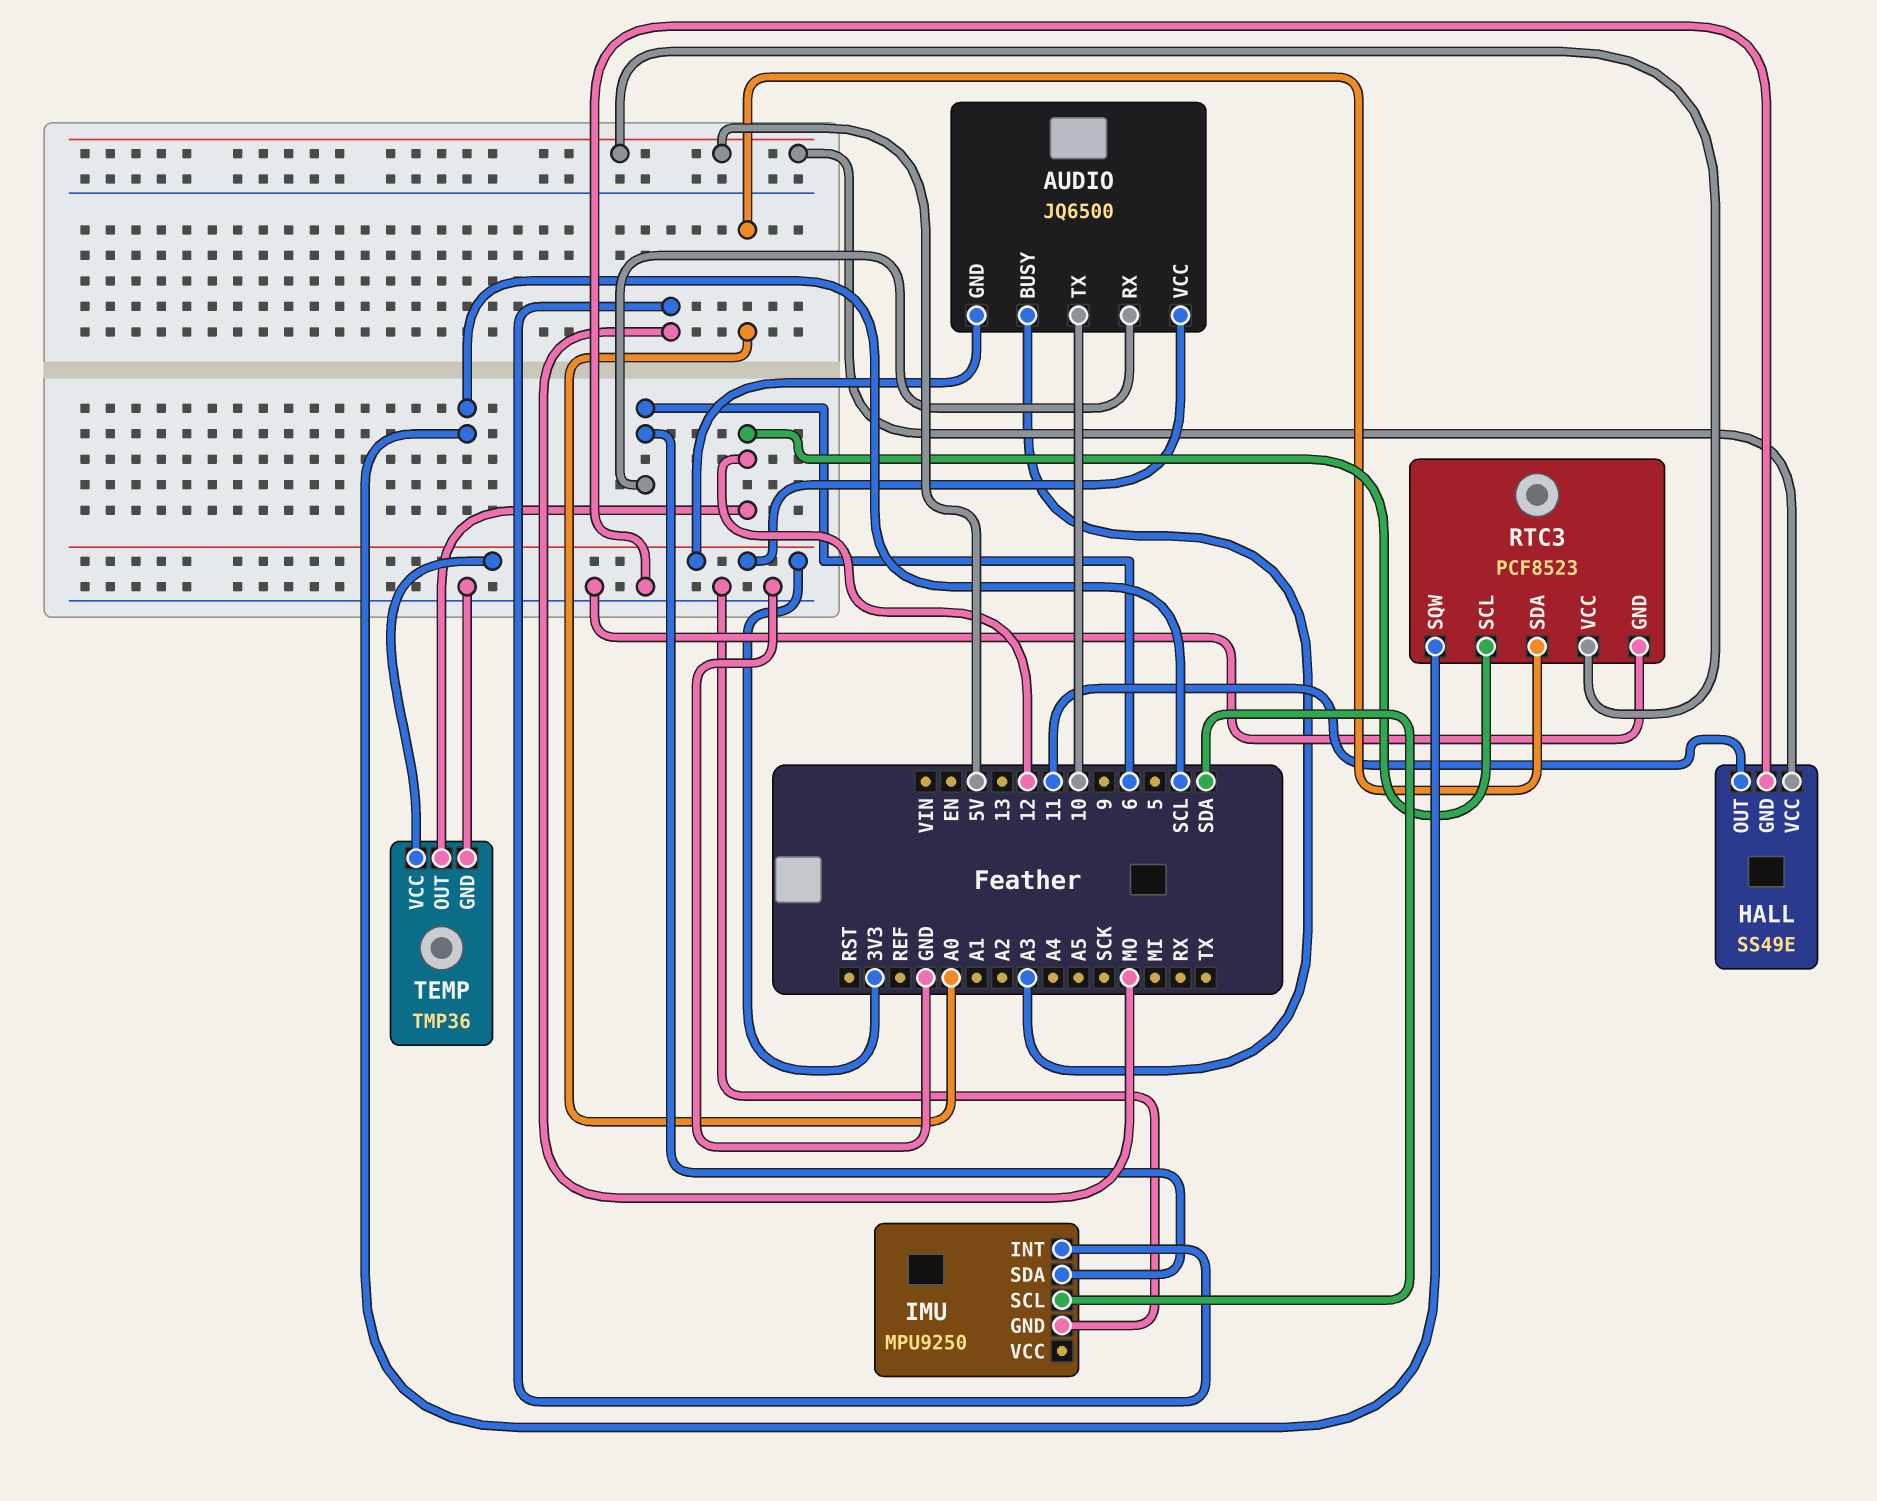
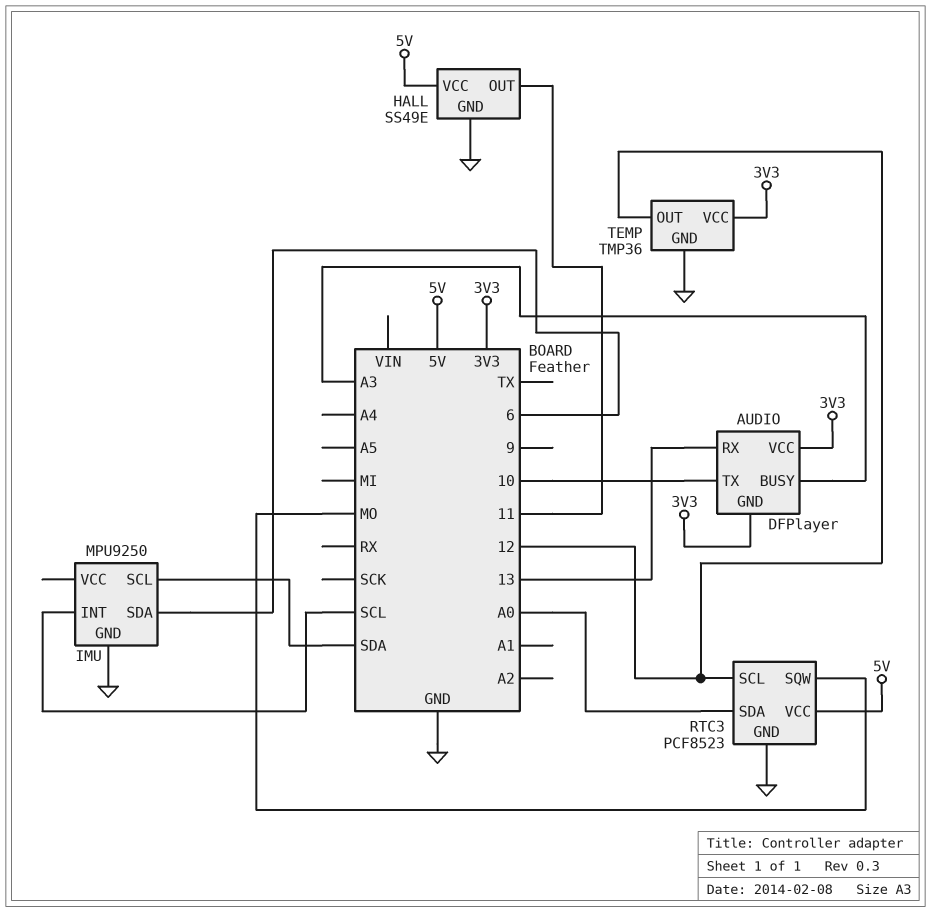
AUDIO: JQ6500 -> DFPlayer
AUDIO pin RX: 6 -> 13
IMU pin INT: MO -> SCL
RTC3 pin SQW: SCL -> MO

